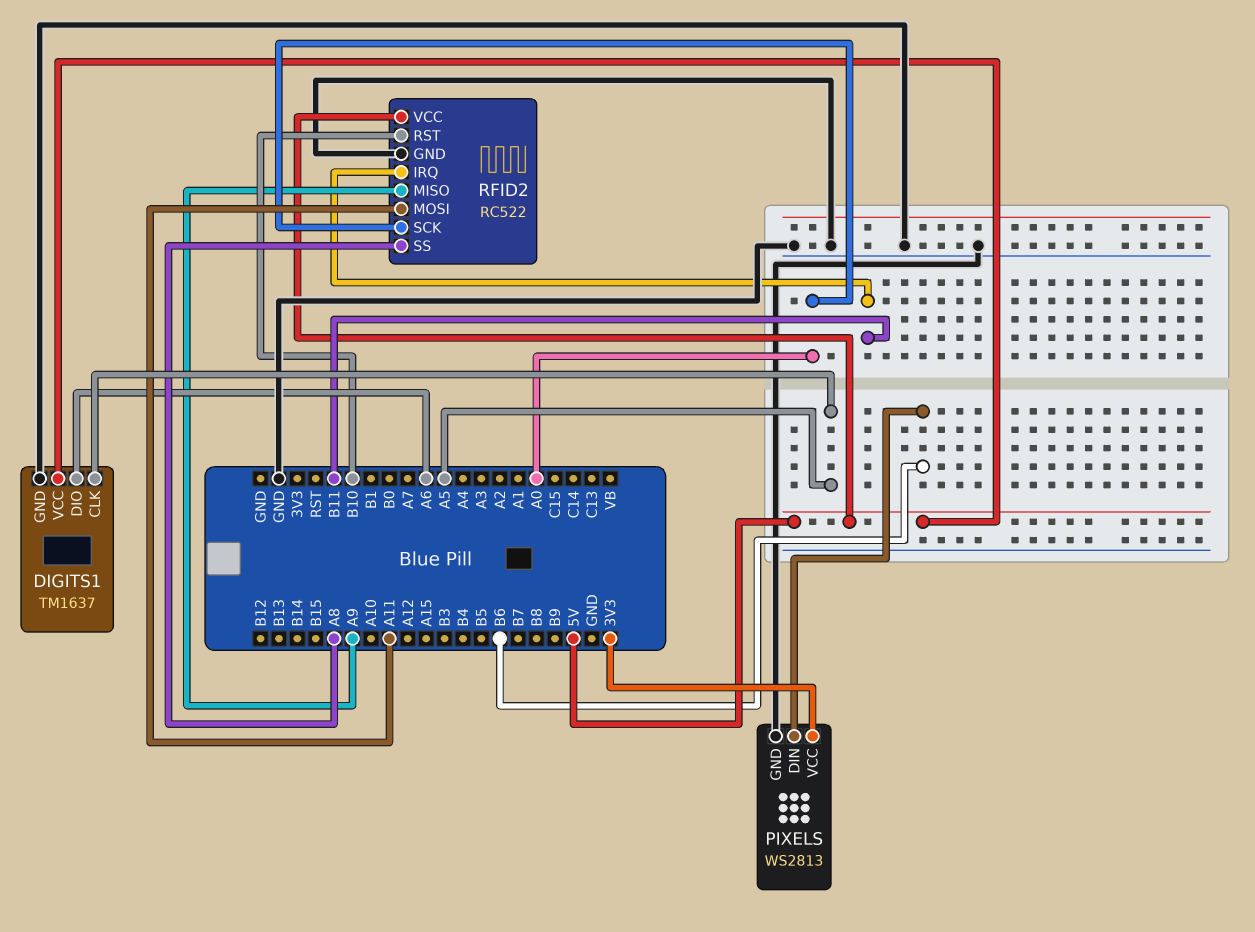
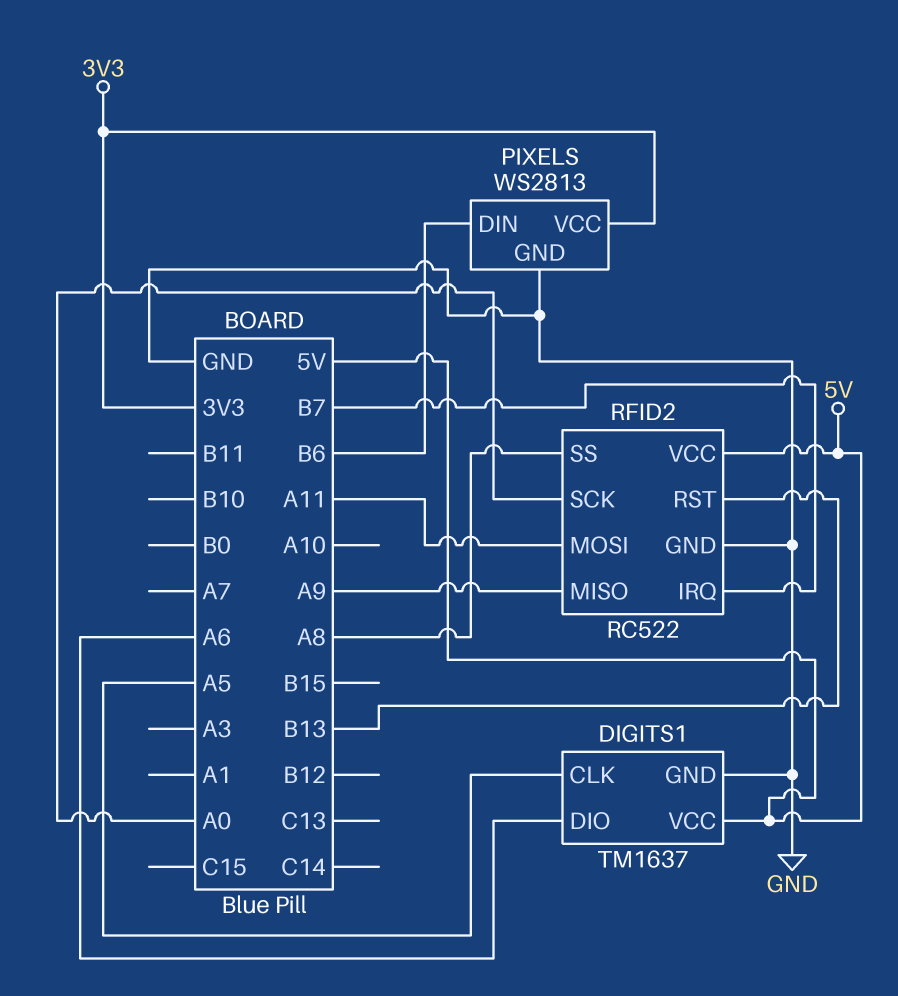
RFID2 pin IRQ: B11 -> B7
RFID2 pin RST: B10 -> B13

